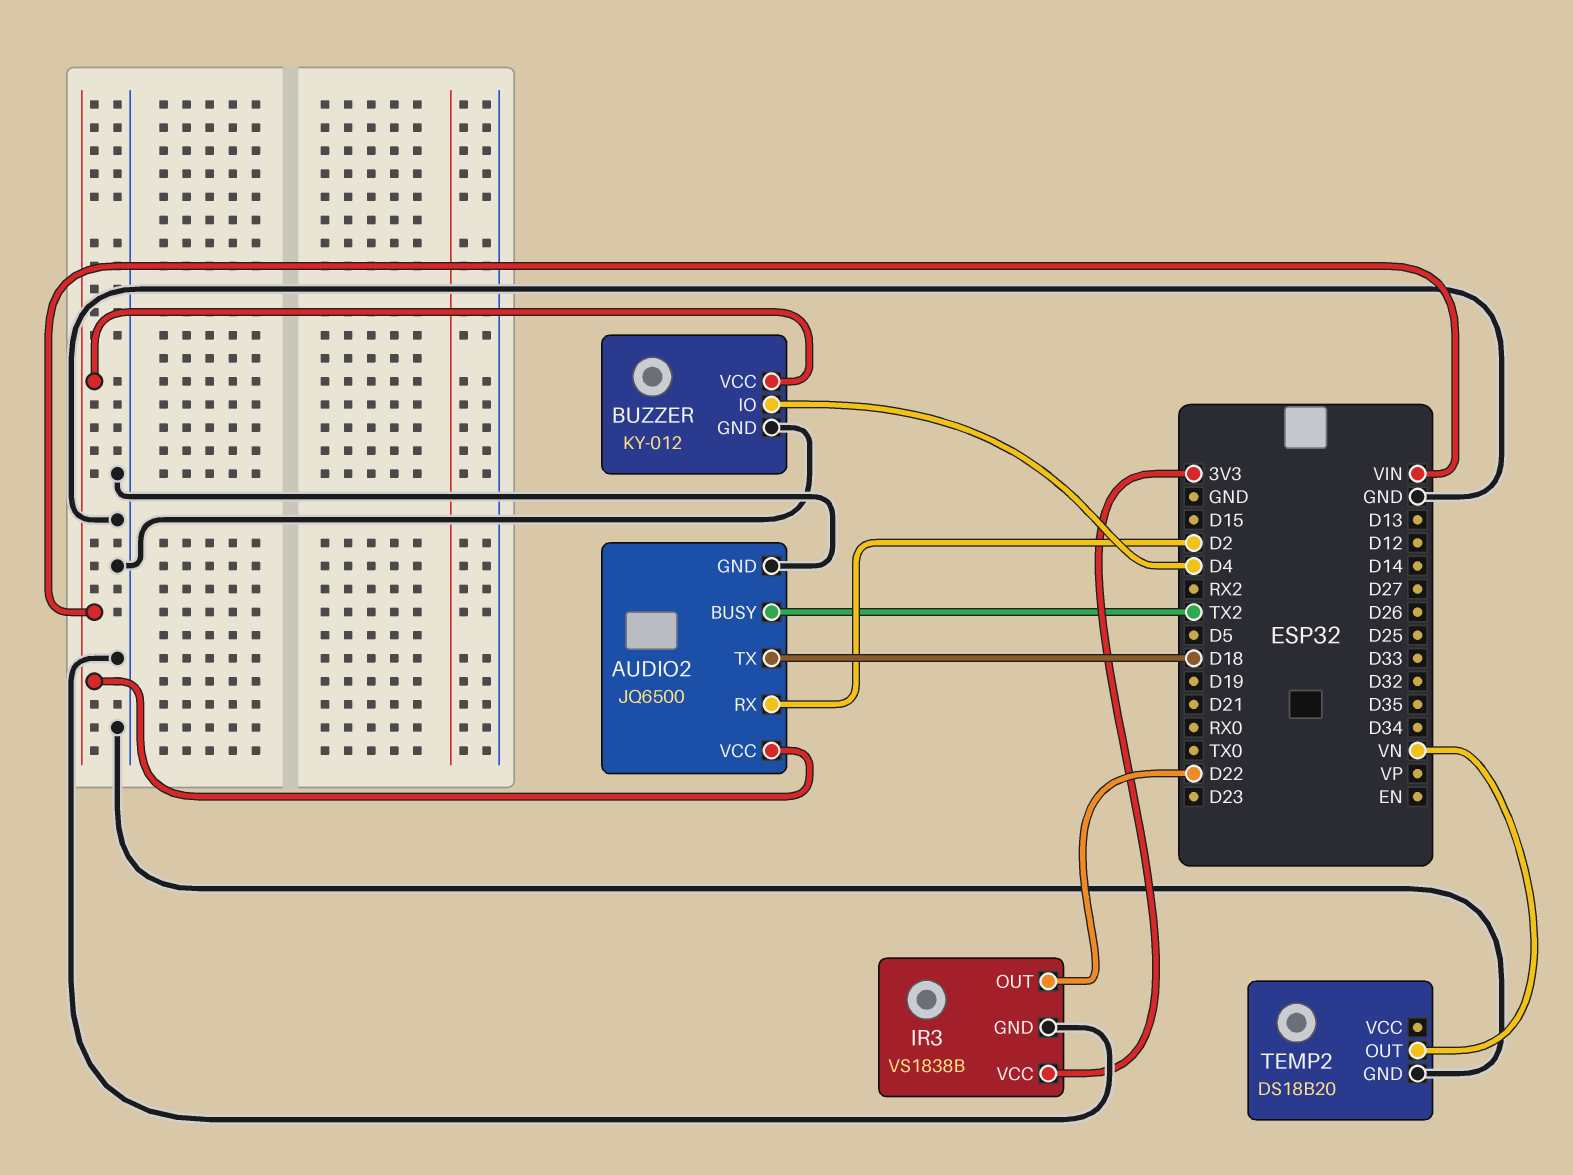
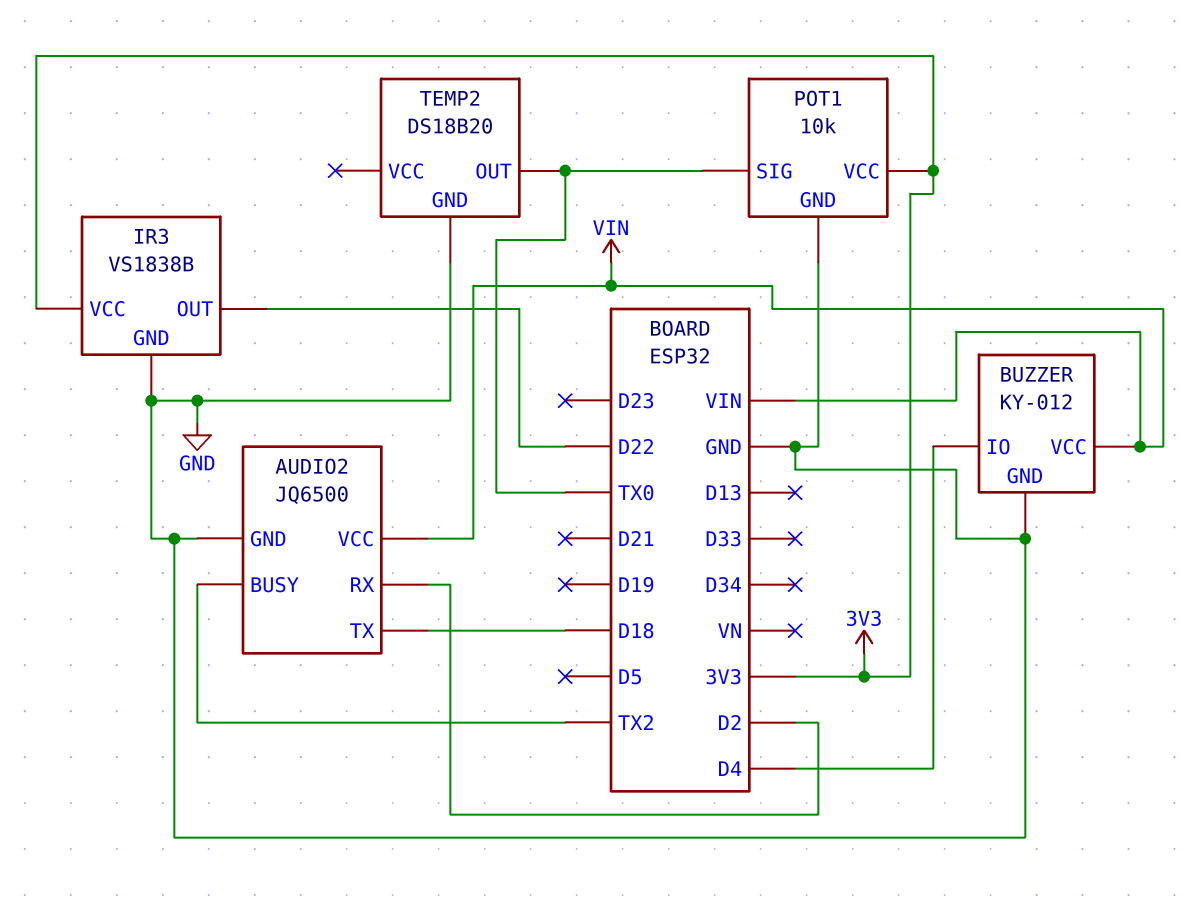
POT1: none -> 10k
POT1 pin GND: none -> GND
POT1 pin SIG: none -> TX0
POT1 pin VCC: none -> 3V3
TEMP2 pin OUT: VN -> TX0

